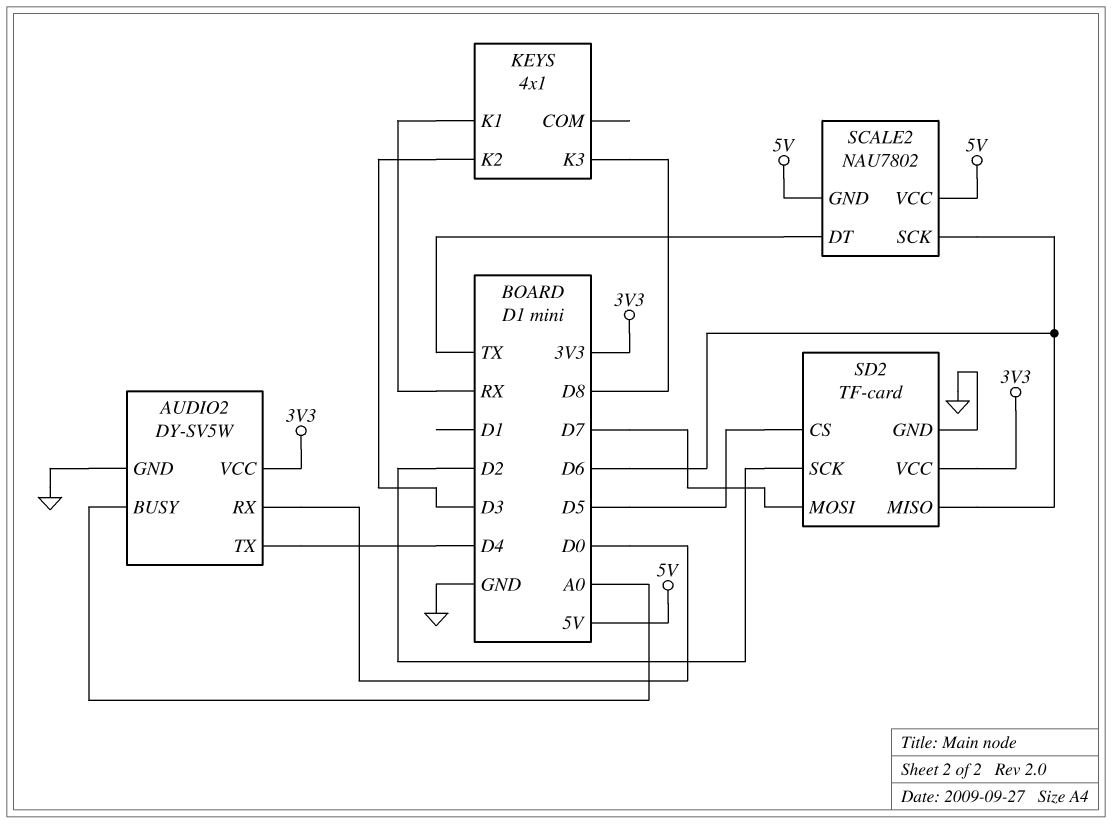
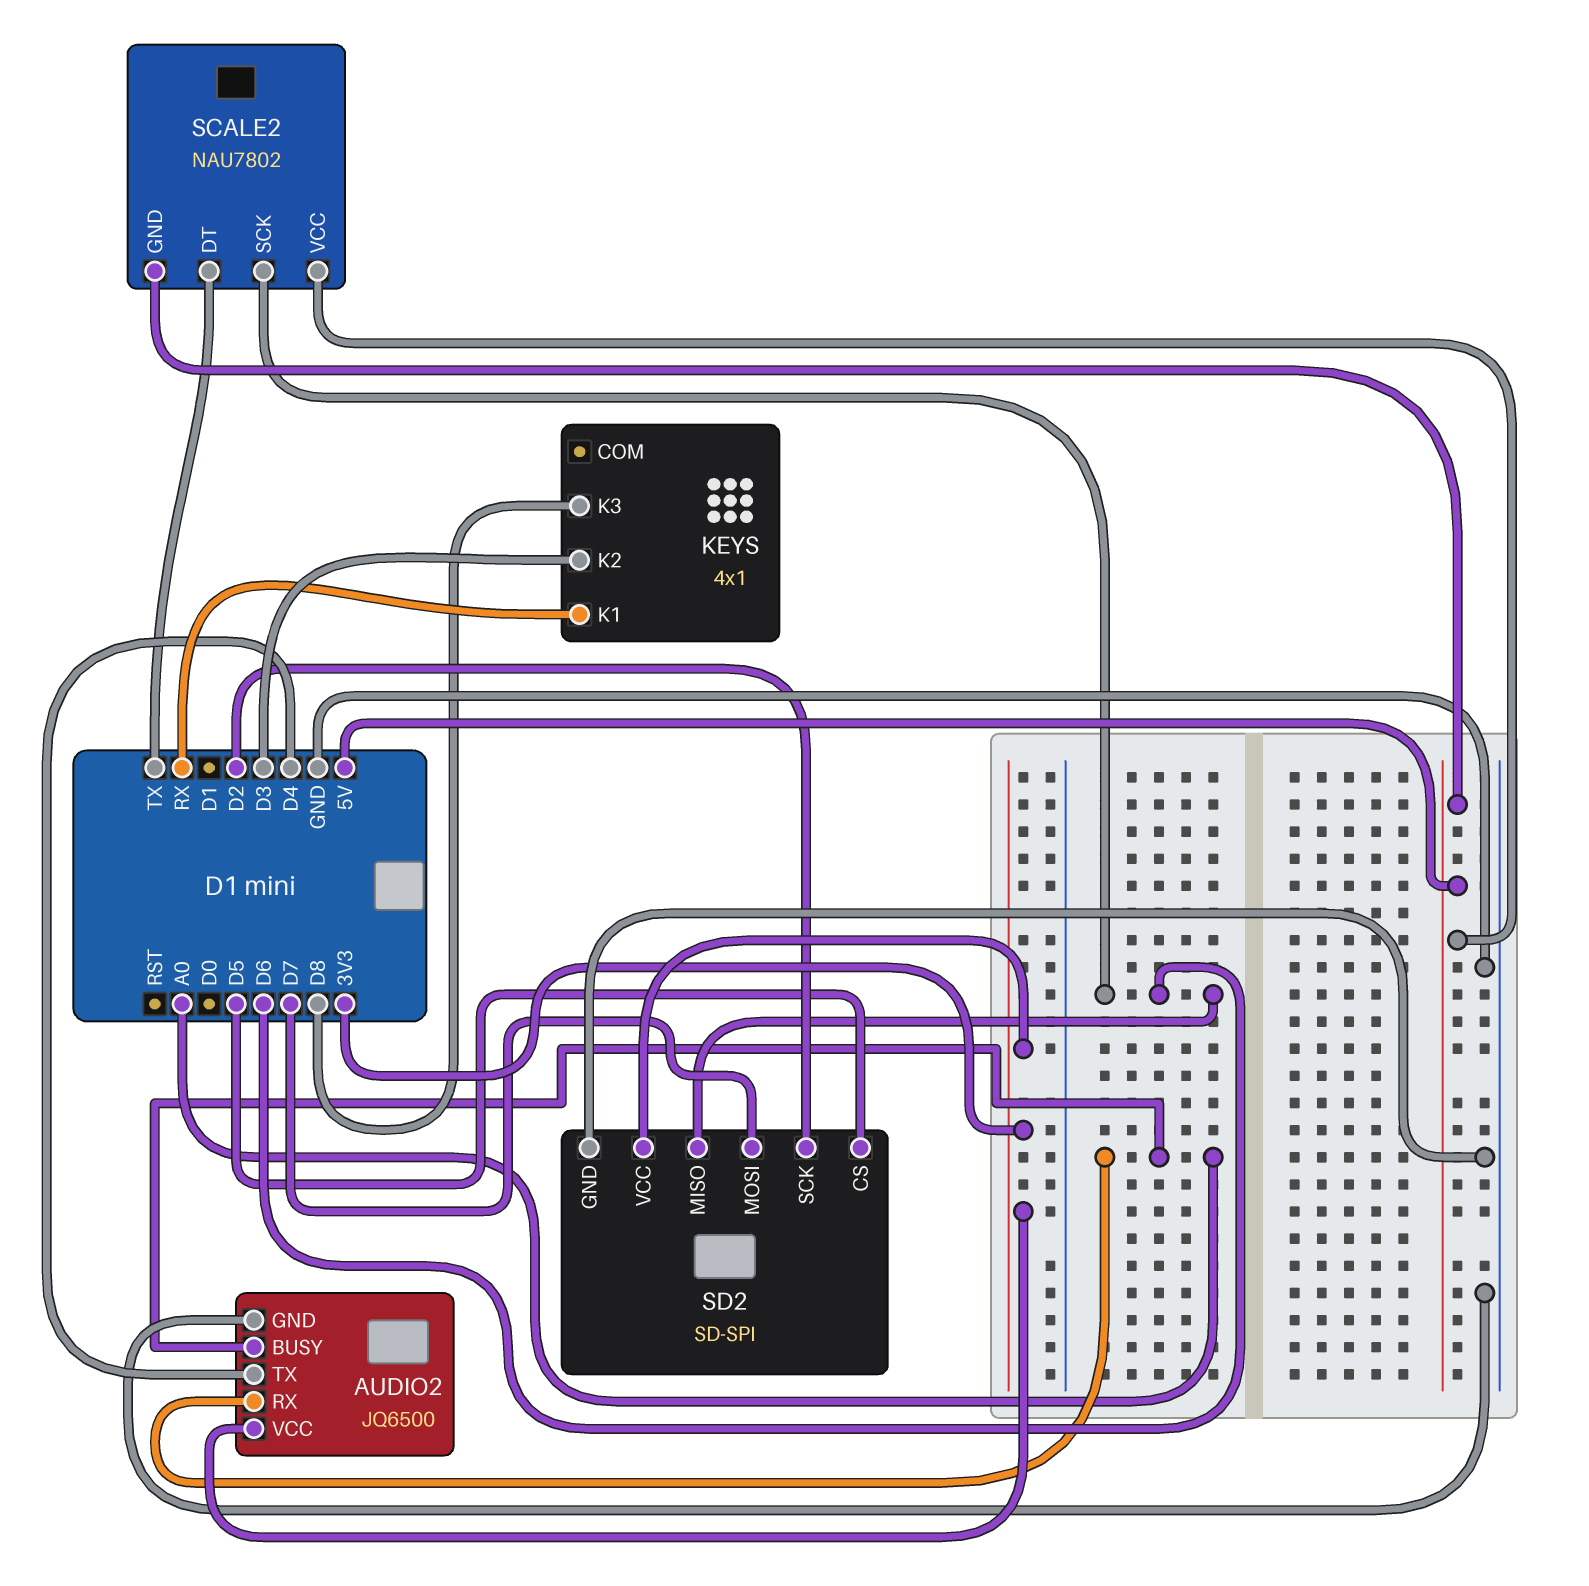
AUDIO2: DY-SV5W -> JQ6500
AUDIO2 pin RX: D0 -> A0
SD2: TF-card -> SD-SPI

